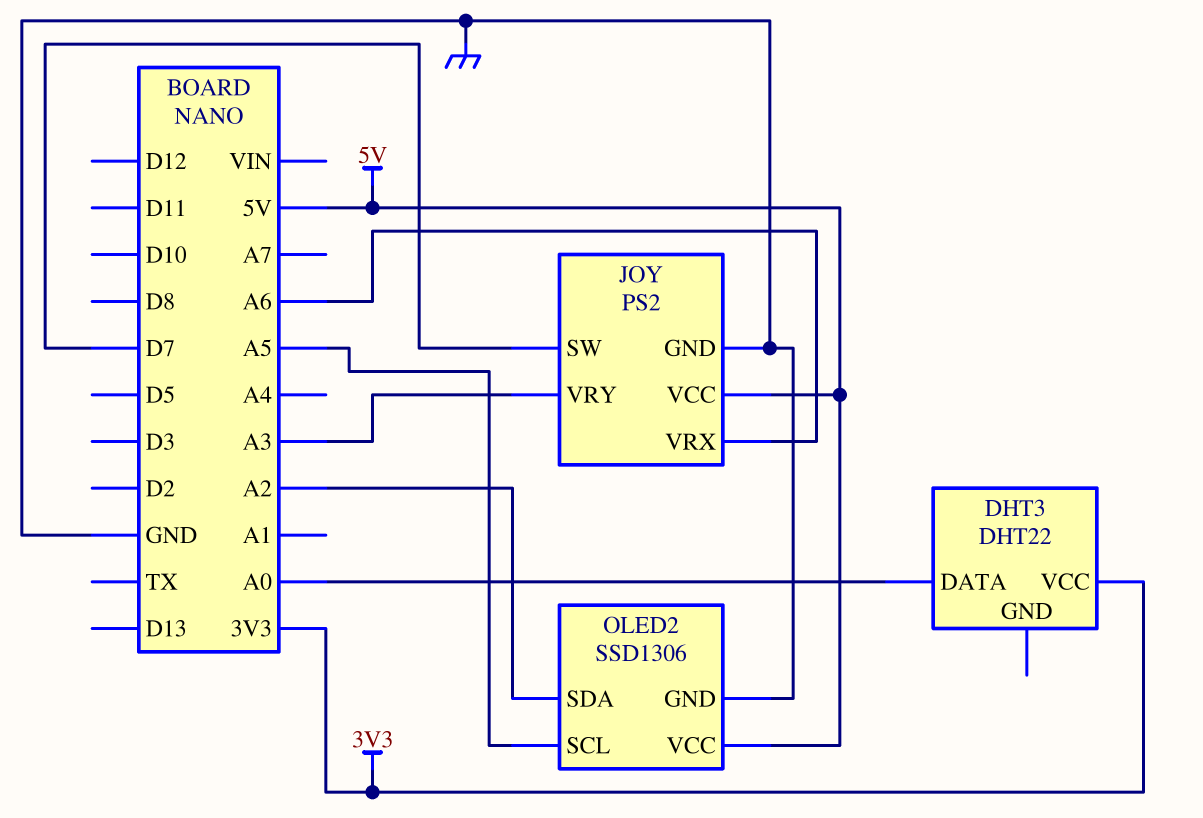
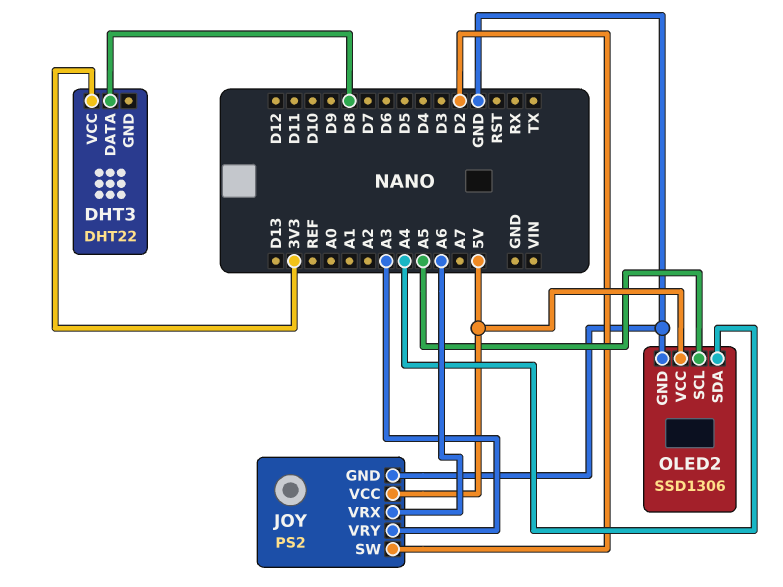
DHT3 pin DATA: A0 -> D8
JOY pin SW: D7 -> D2
OLED2 pin SDA: A2 -> A4

